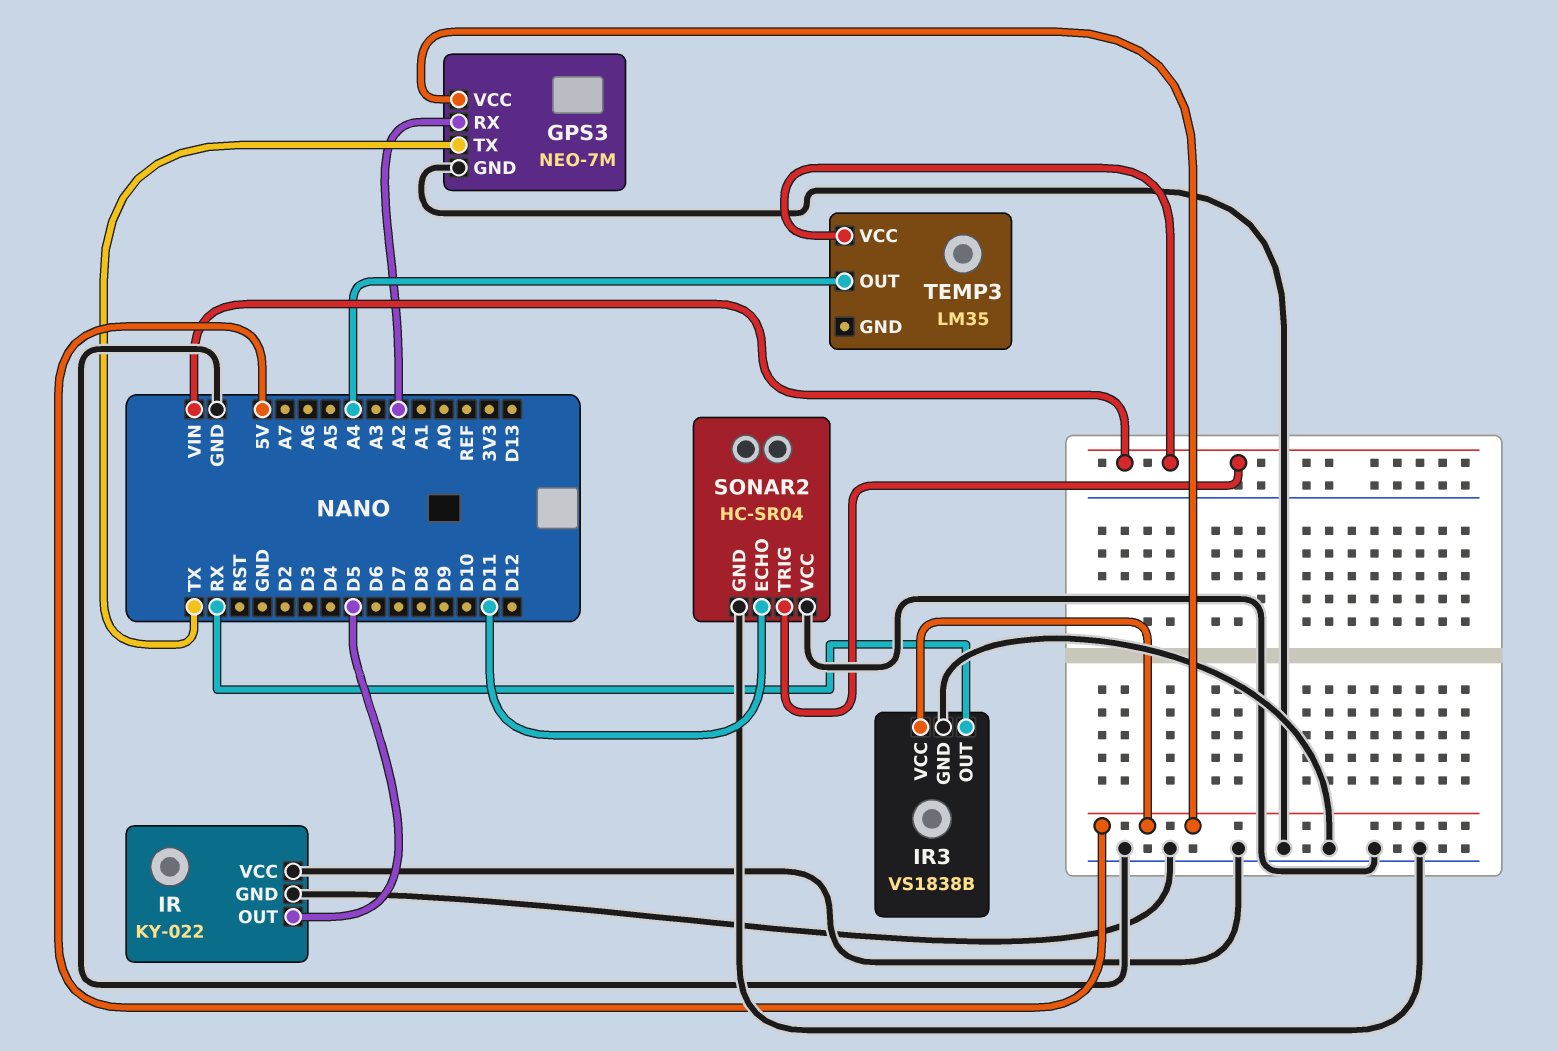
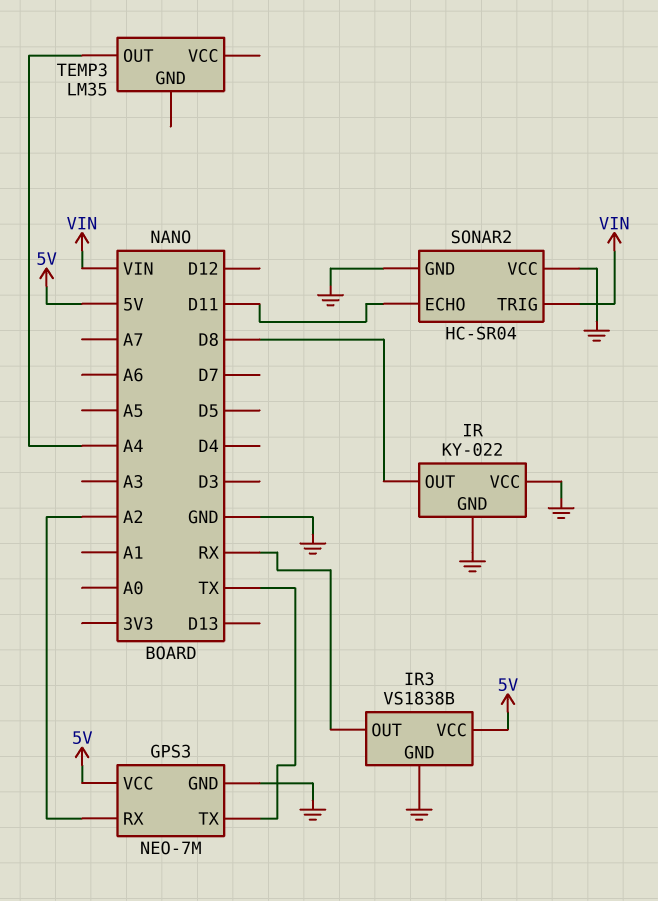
IR pin OUT: D5 -> D8
TEMP3 pin VCC: VIN -> none

